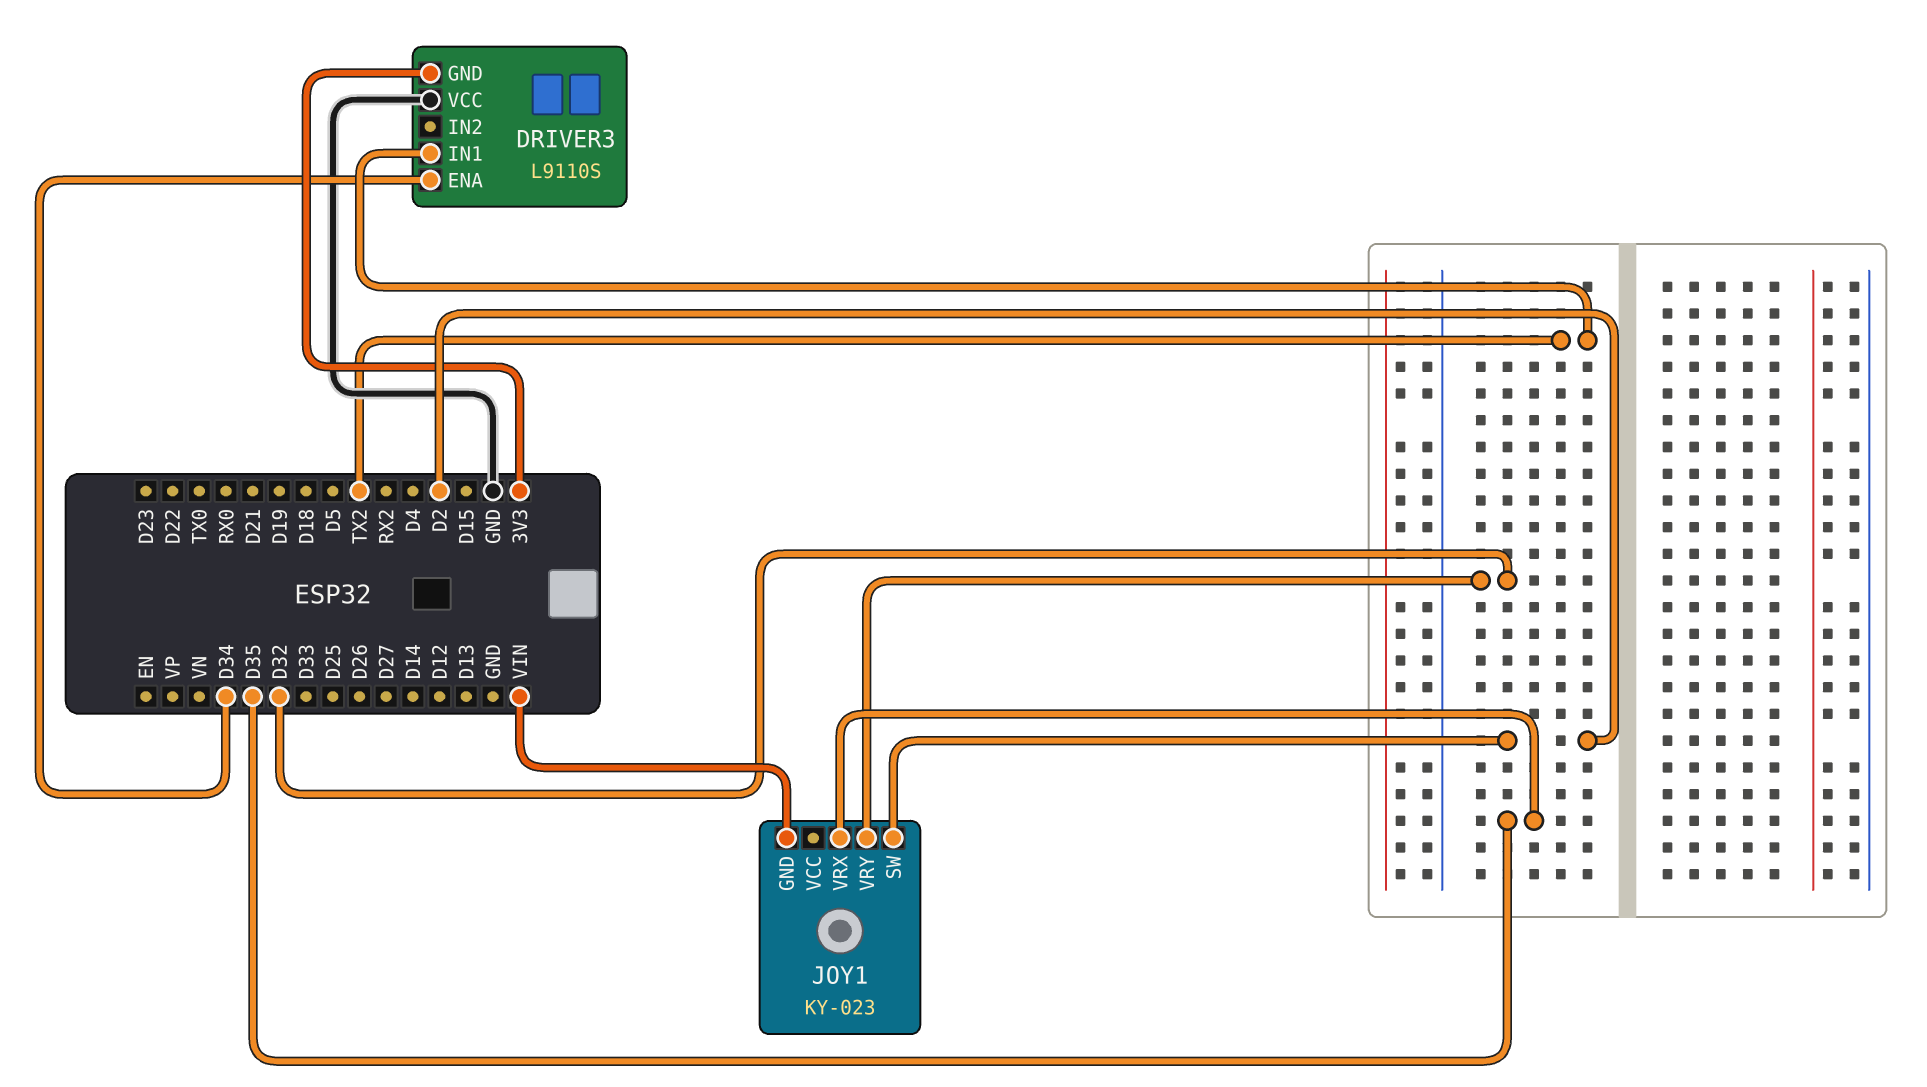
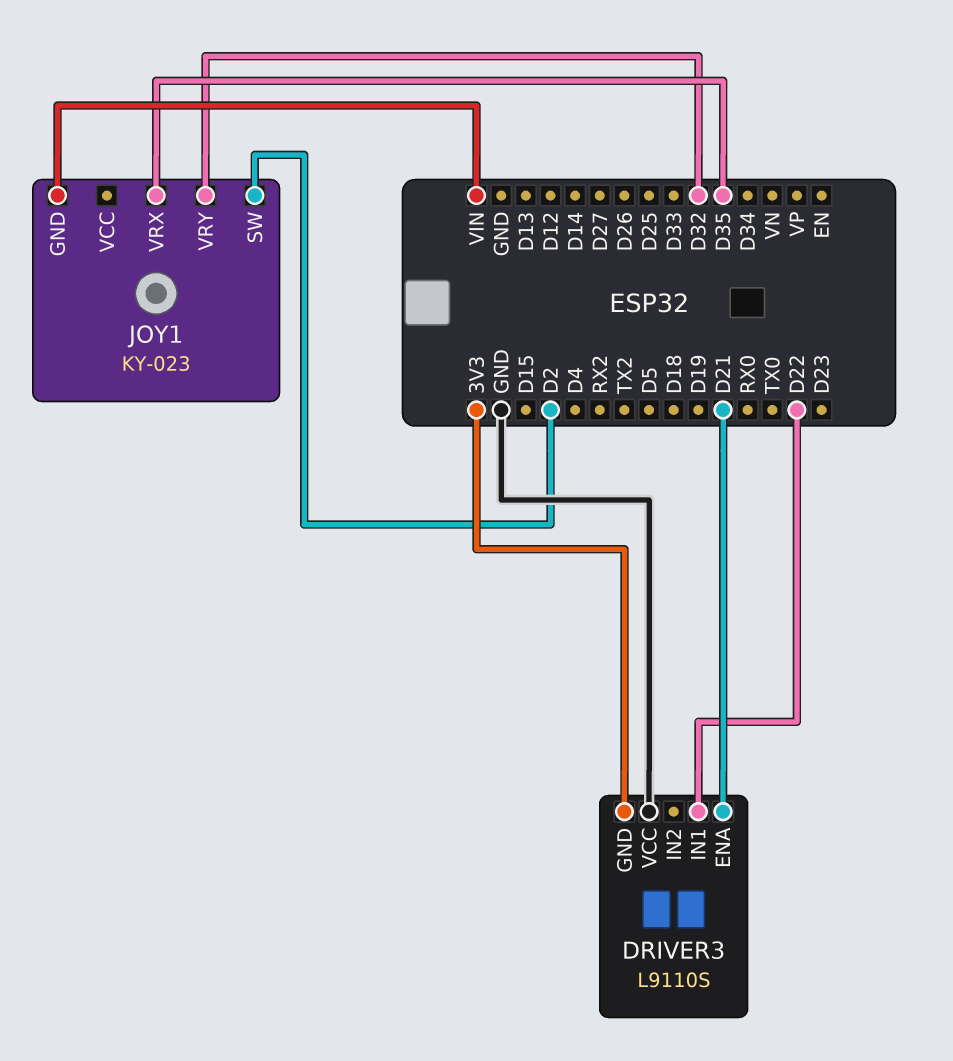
DRIVER3 pin ENA: D34 -> D21
DRIVER3 pin IN1: TX2 -> D22

